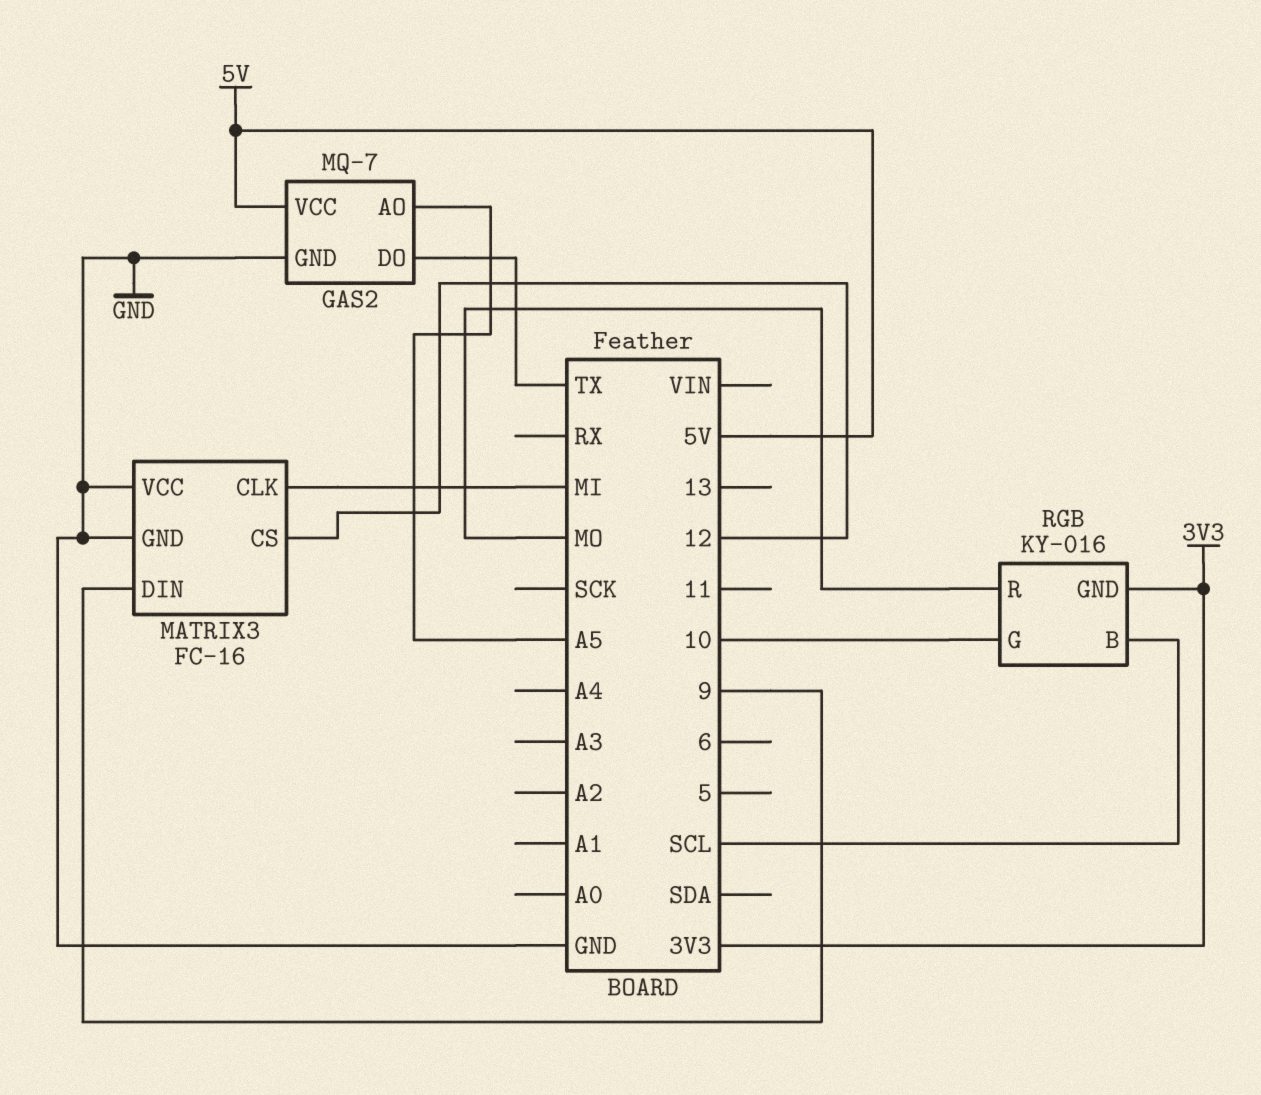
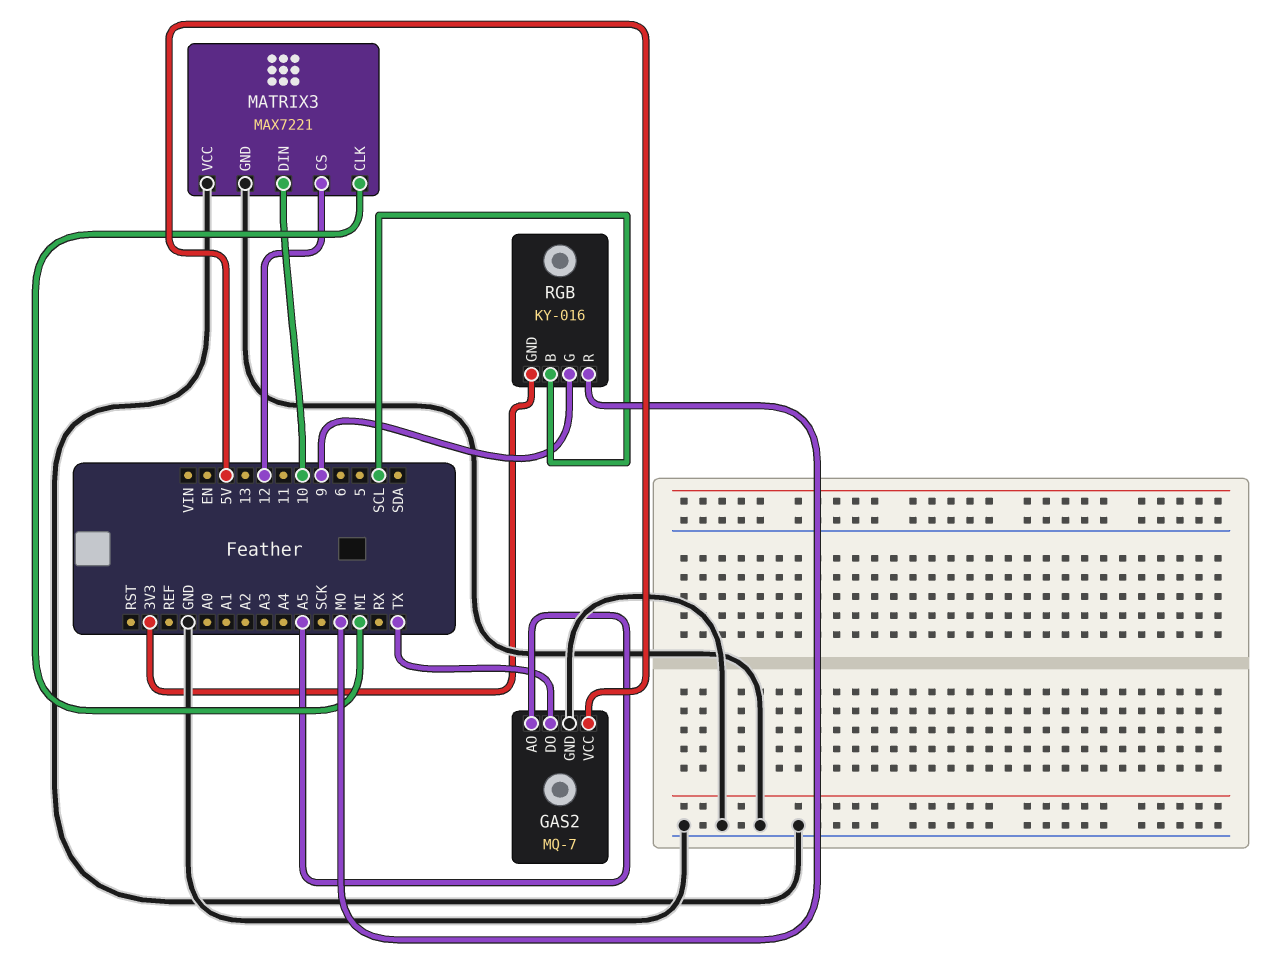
MATRIX3: FC-16 -> MAX7221
MATRIX3 pin DIN: 9 -> 10
RGB pin G: 10 -> 9

